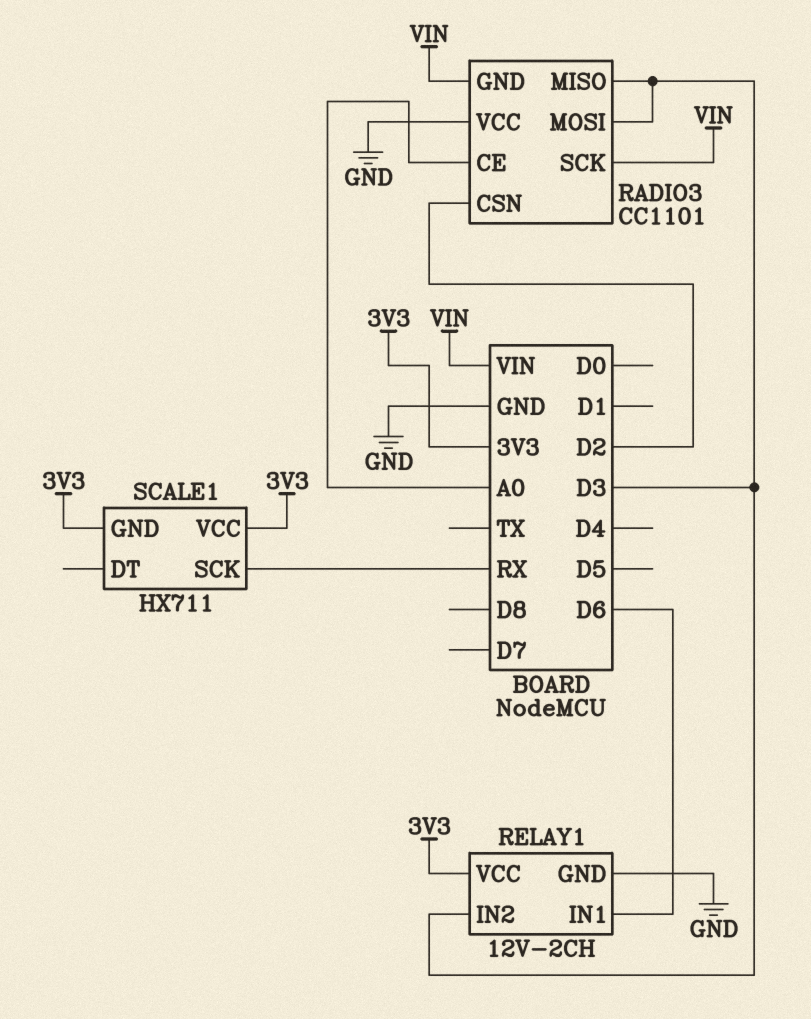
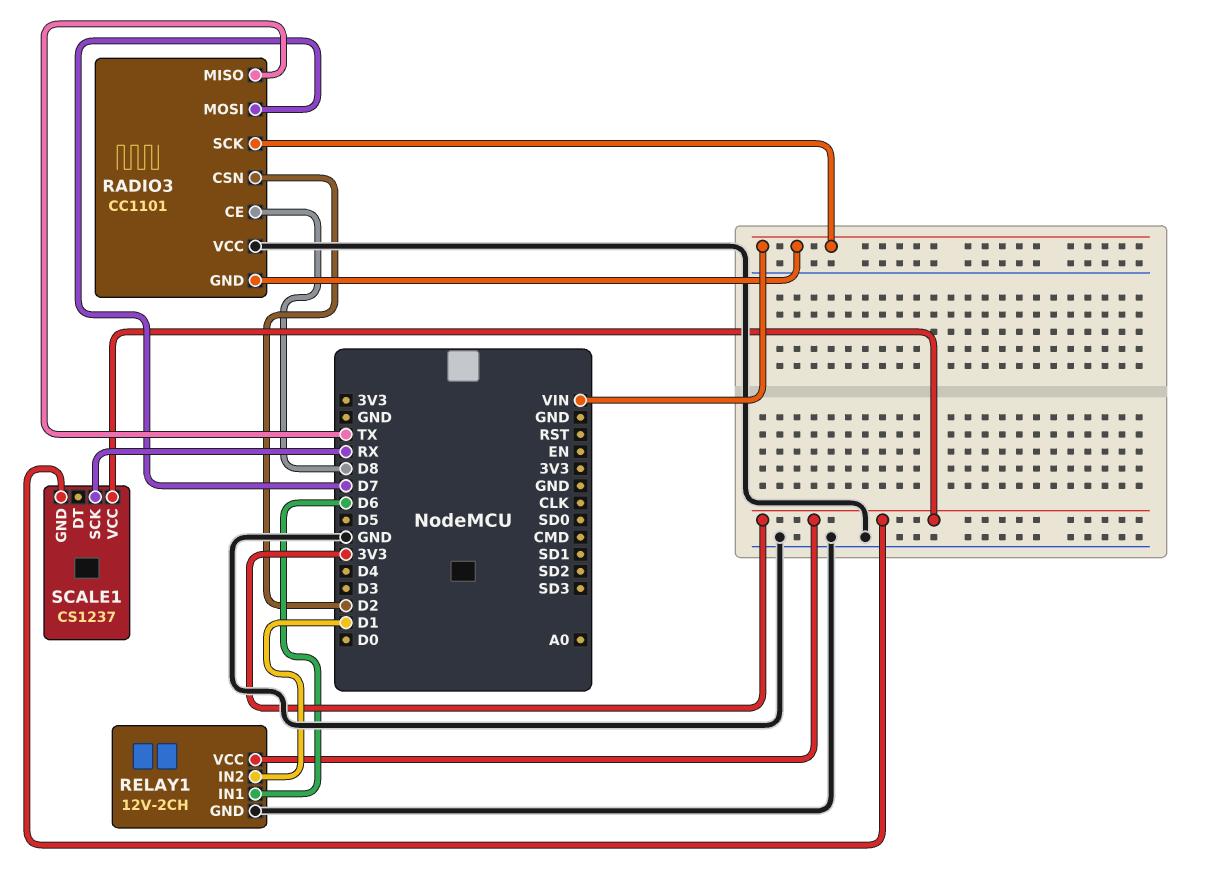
RADIO3 pin CE: A0 -> D8
RADIO3 pin MISO: D3 -> TX
RADIO3 pin MOSI: D3 -> D7
RELAY1 pin IN2: D3 -> D1
SCALE1: HX711 -> CS1237

